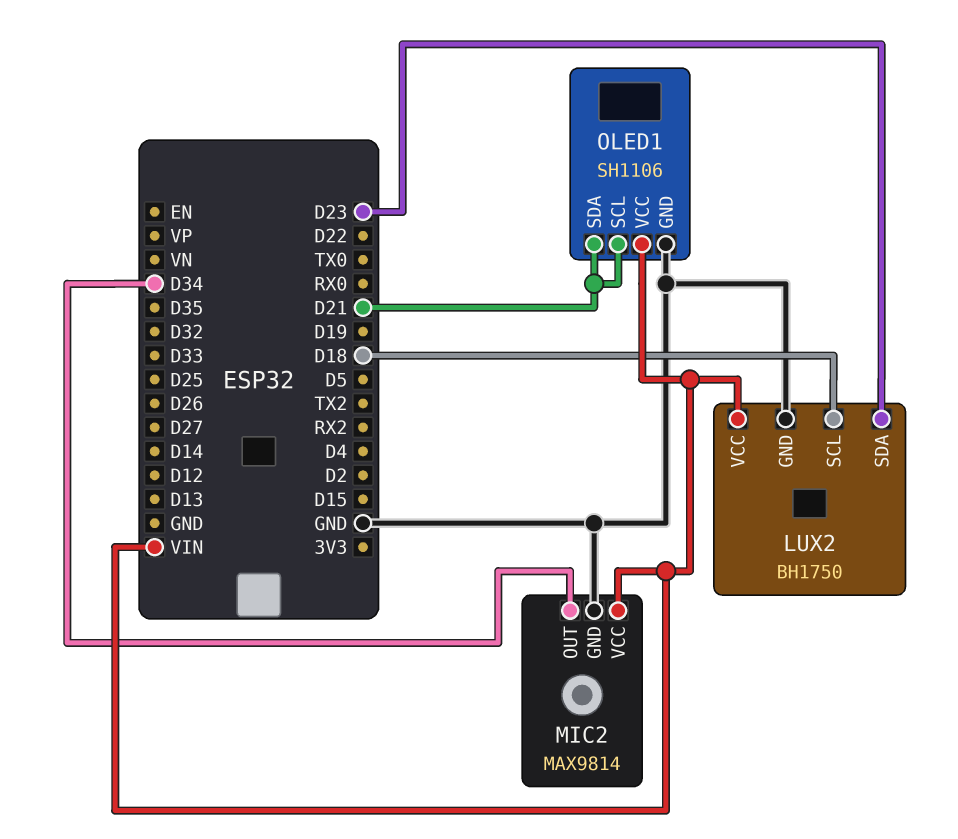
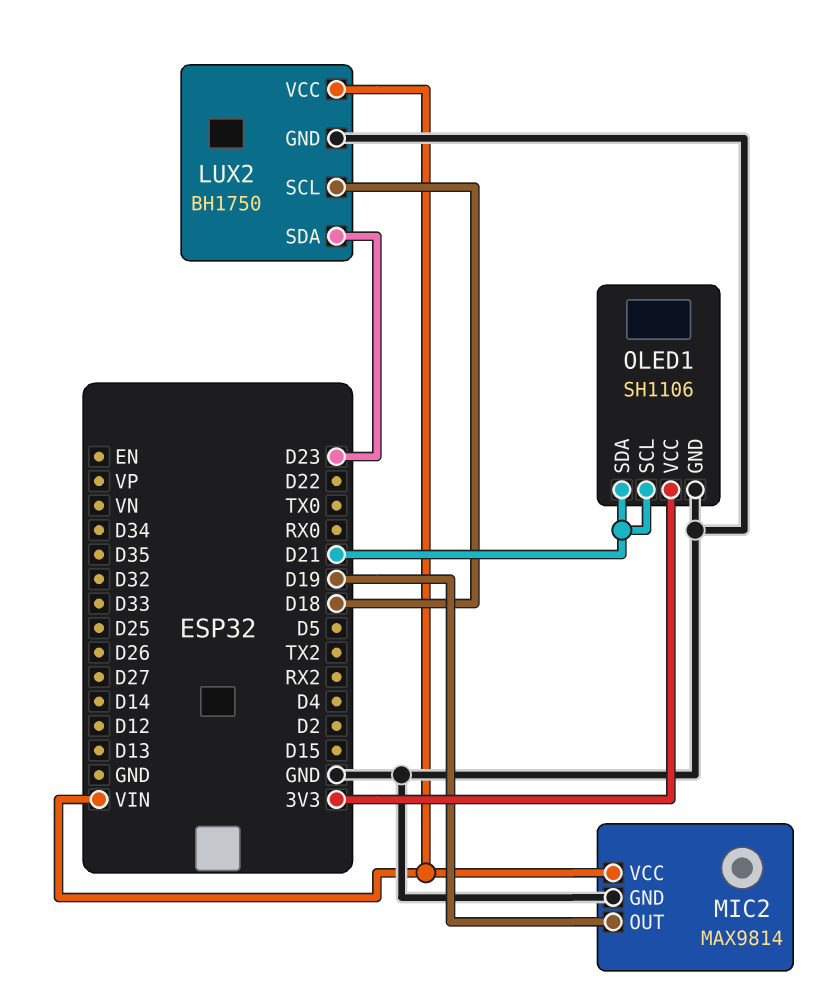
MIC2 pin OUT: D34 -> D19
OLED1 pin VCC: VIN -> 3V3

